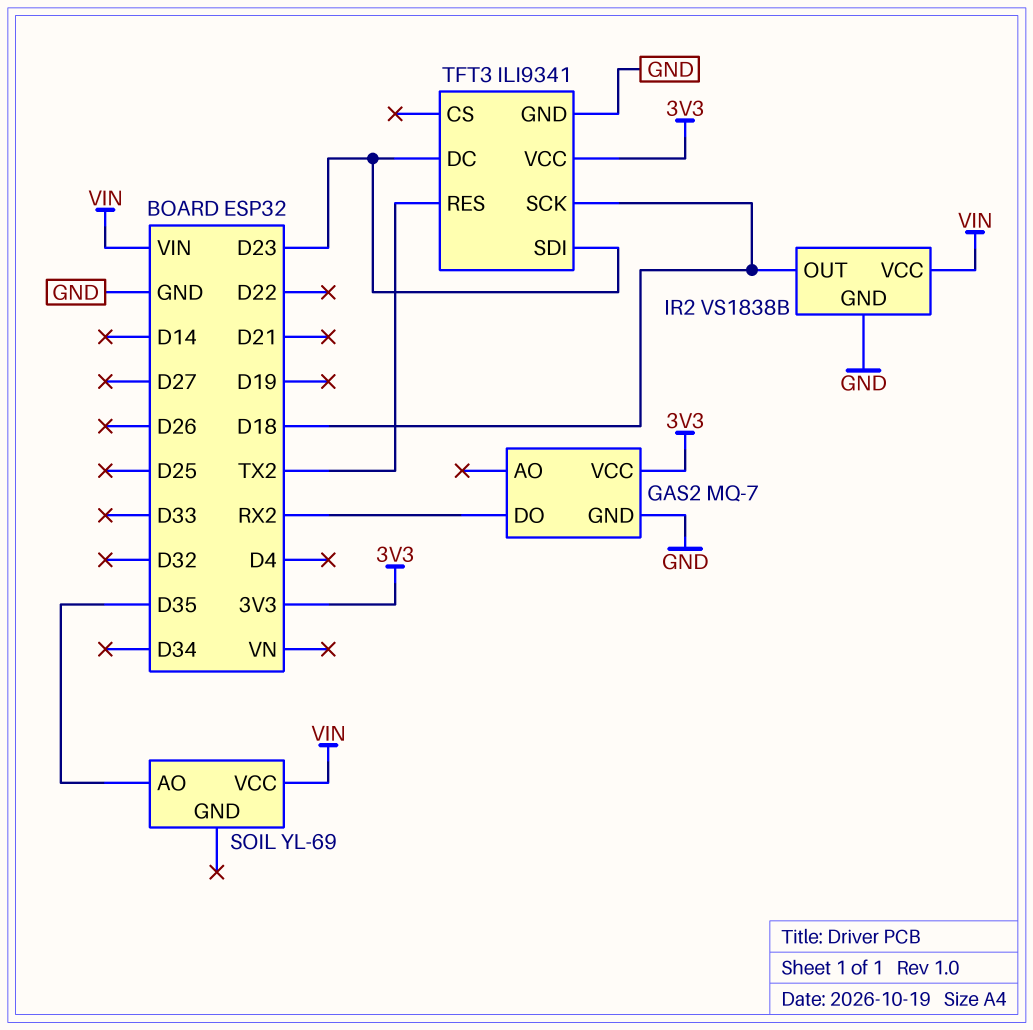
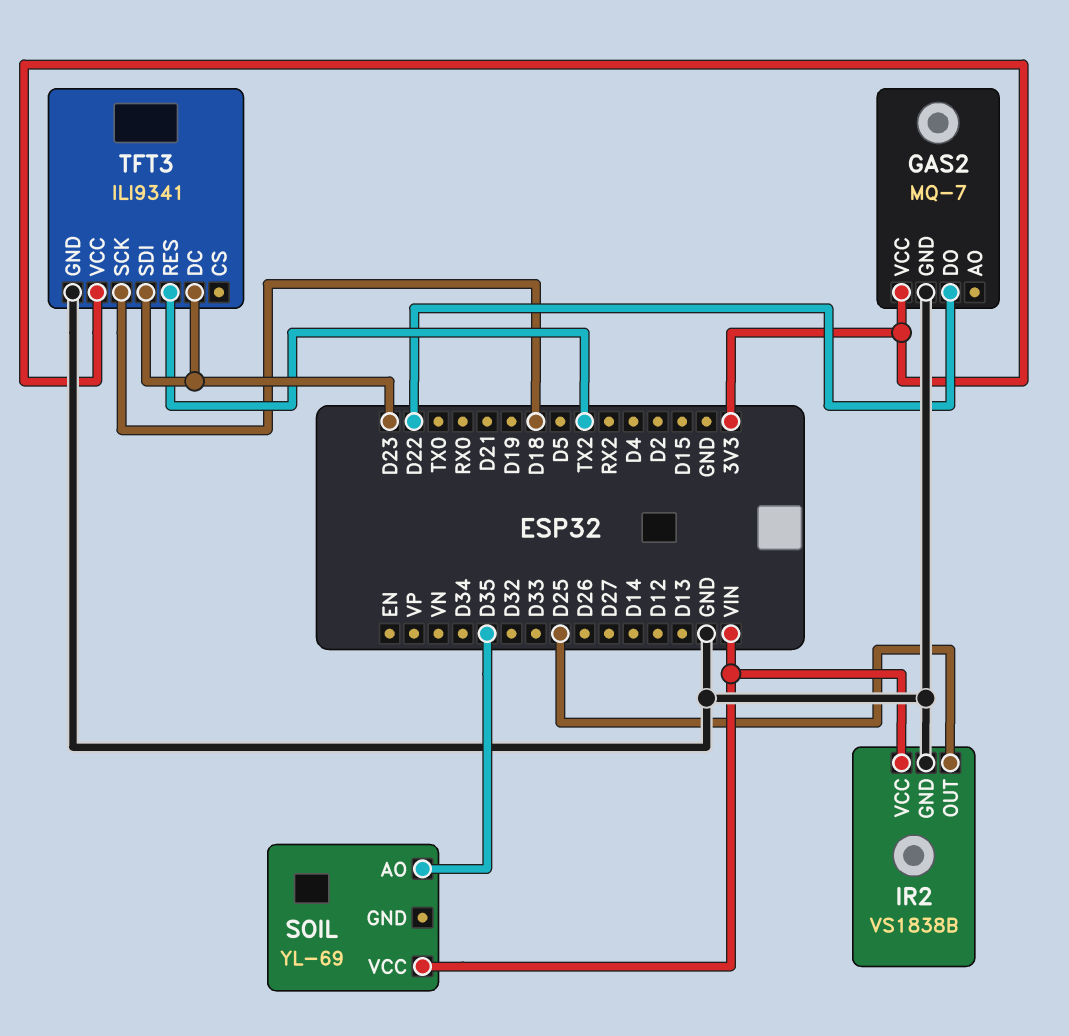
GAS2 pin DO: RX2 -> D22
IR2 pin OUT: D18 -> D25

